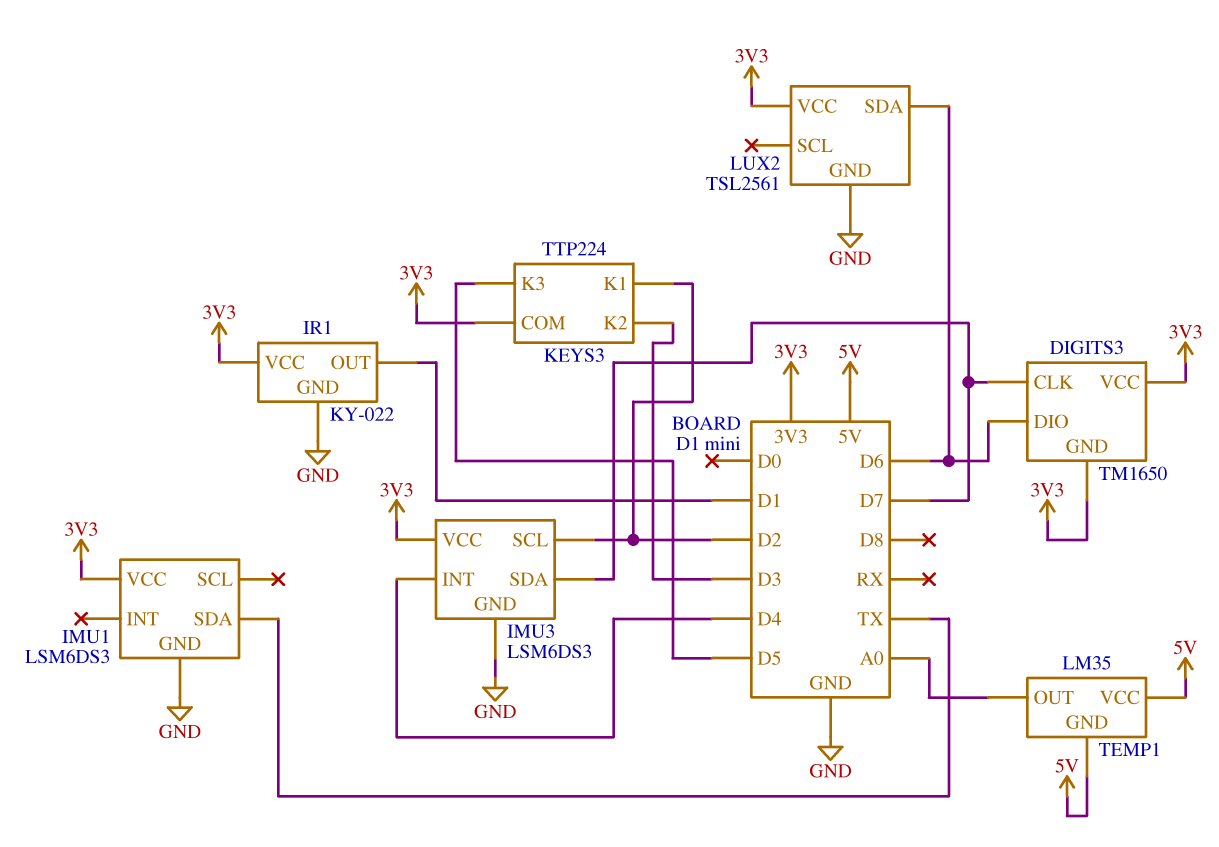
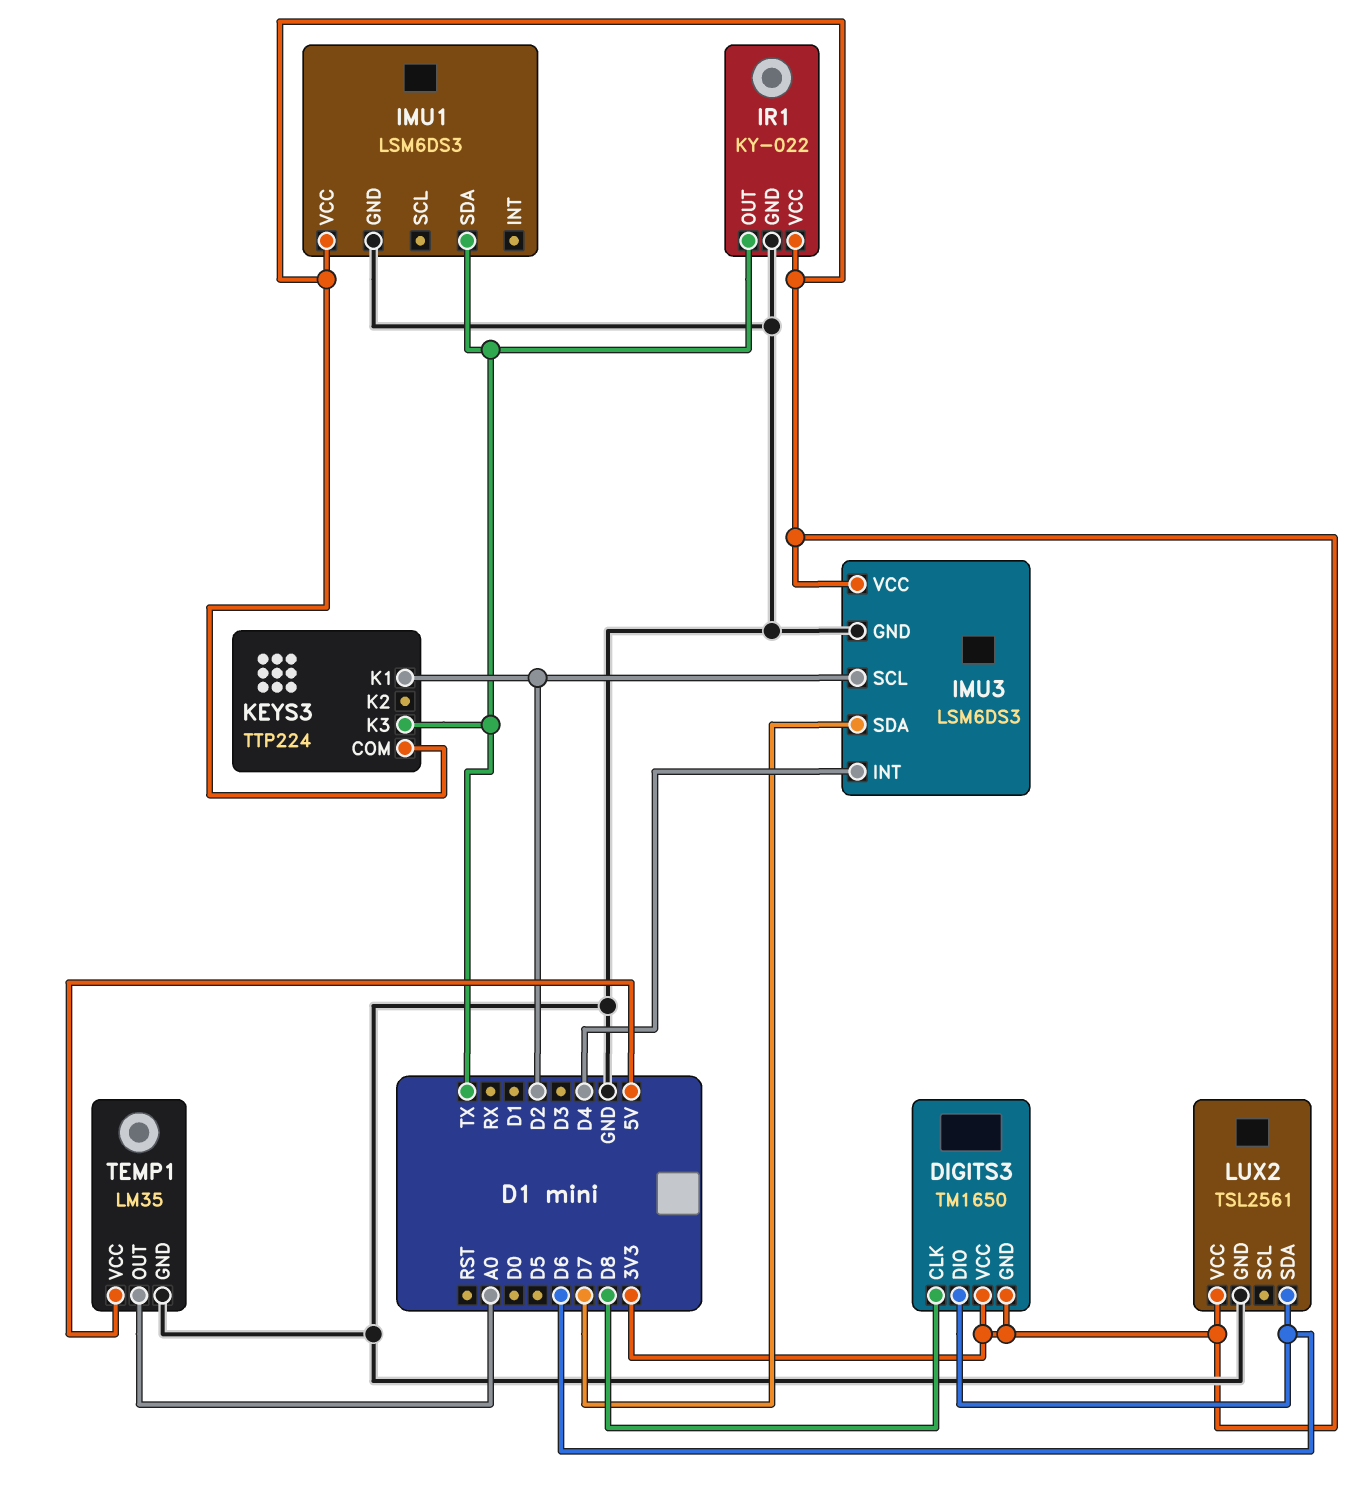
DIGITS3 pin CLK: D7 -> D8
IR1 pin OUT: D1 -> TX
KEYS3 pin K2: D3 -> none
KEYS3 pin K3: D5 -> TX
TEMP1 pin GND: 5V -> GND

